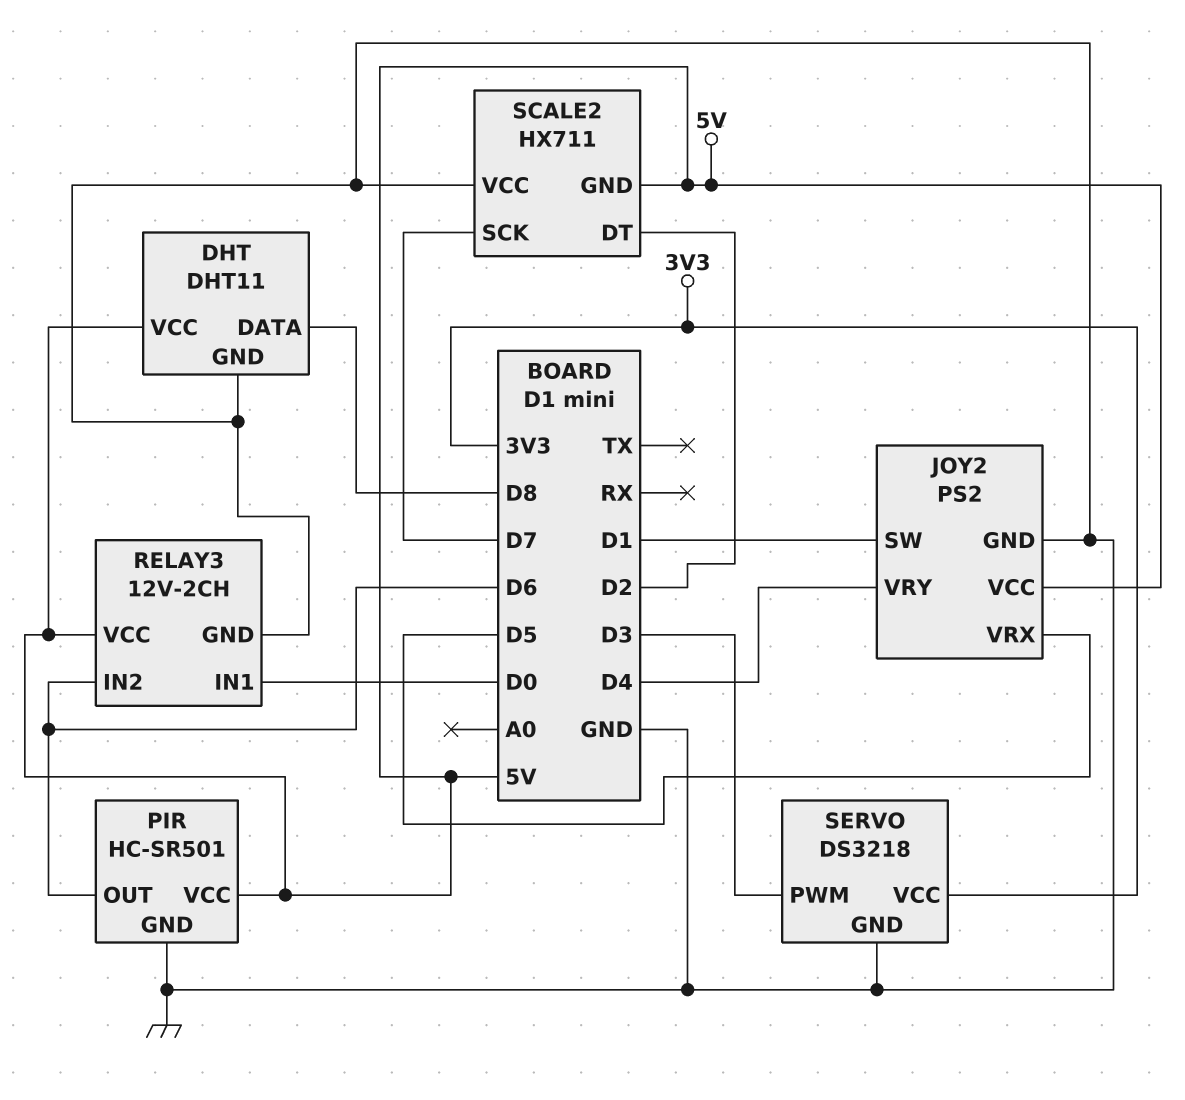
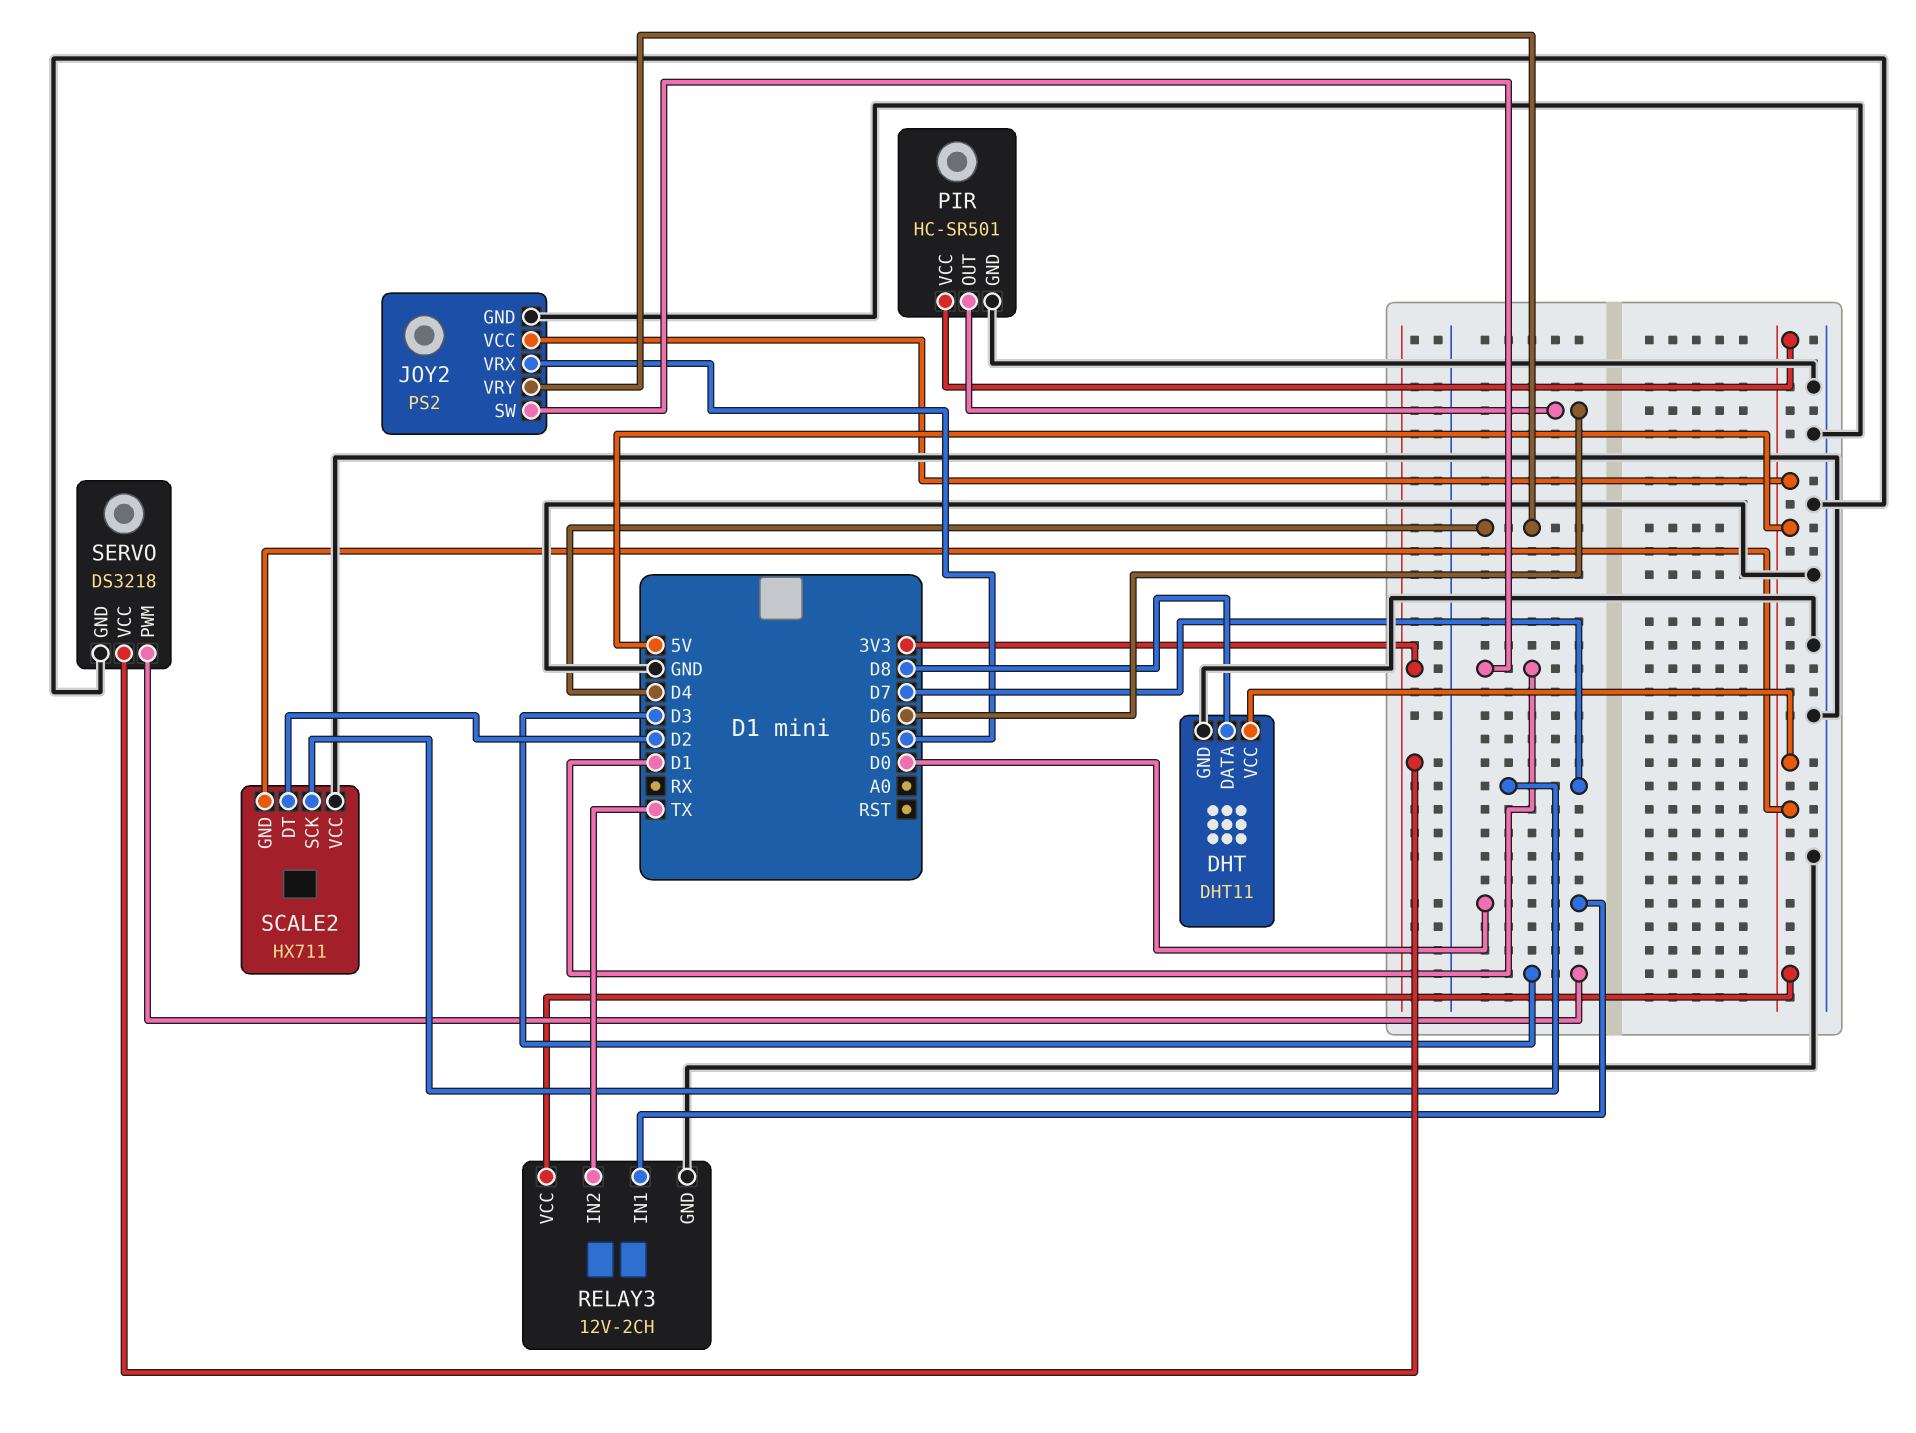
RELAY3 pin IN2: D6 -> TX

